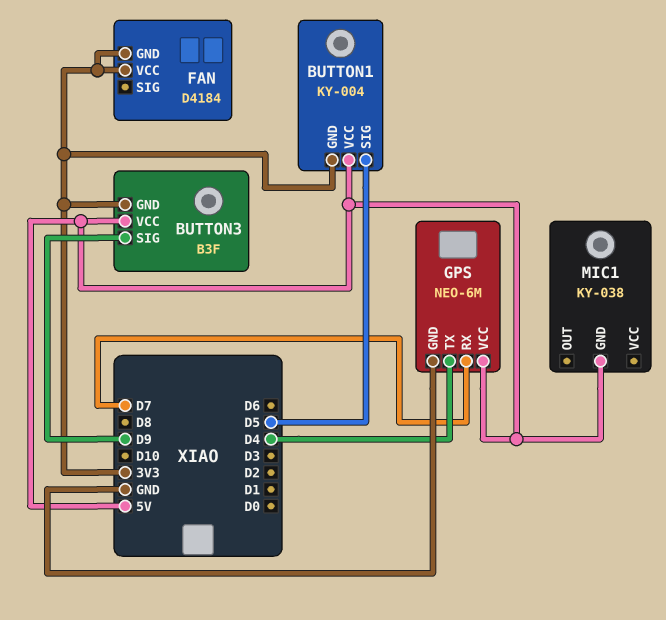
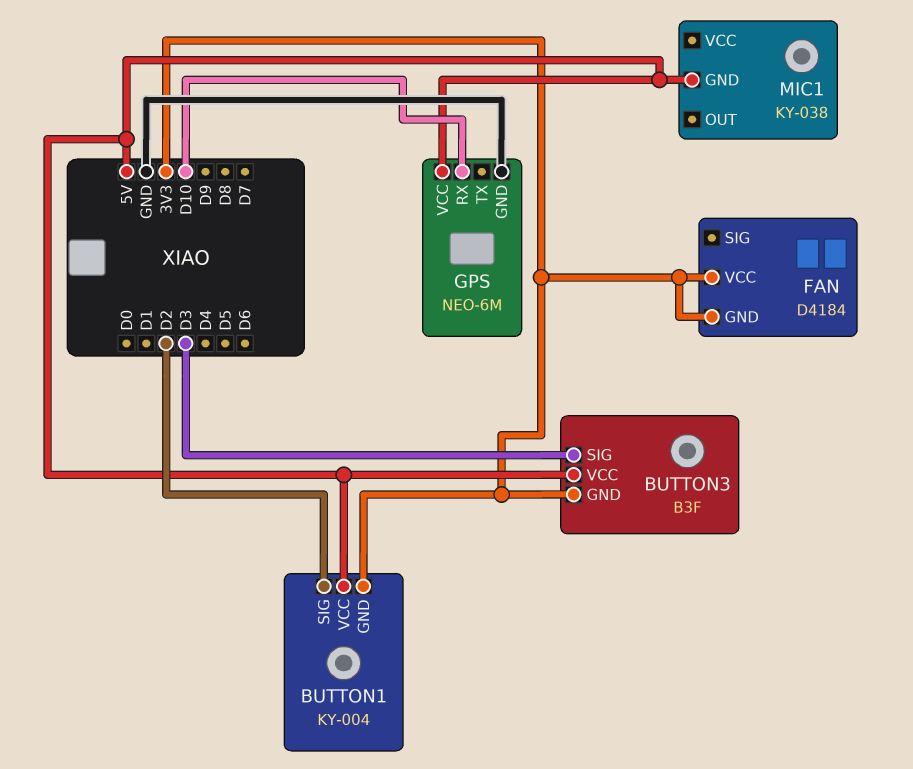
BUTTON1 pin SIG: D5 -> D2
BUTTON3 pin SIG: D9 -> D3
GPS pin RX: D7 -> D10
GPS pin TX: D4 -> none

